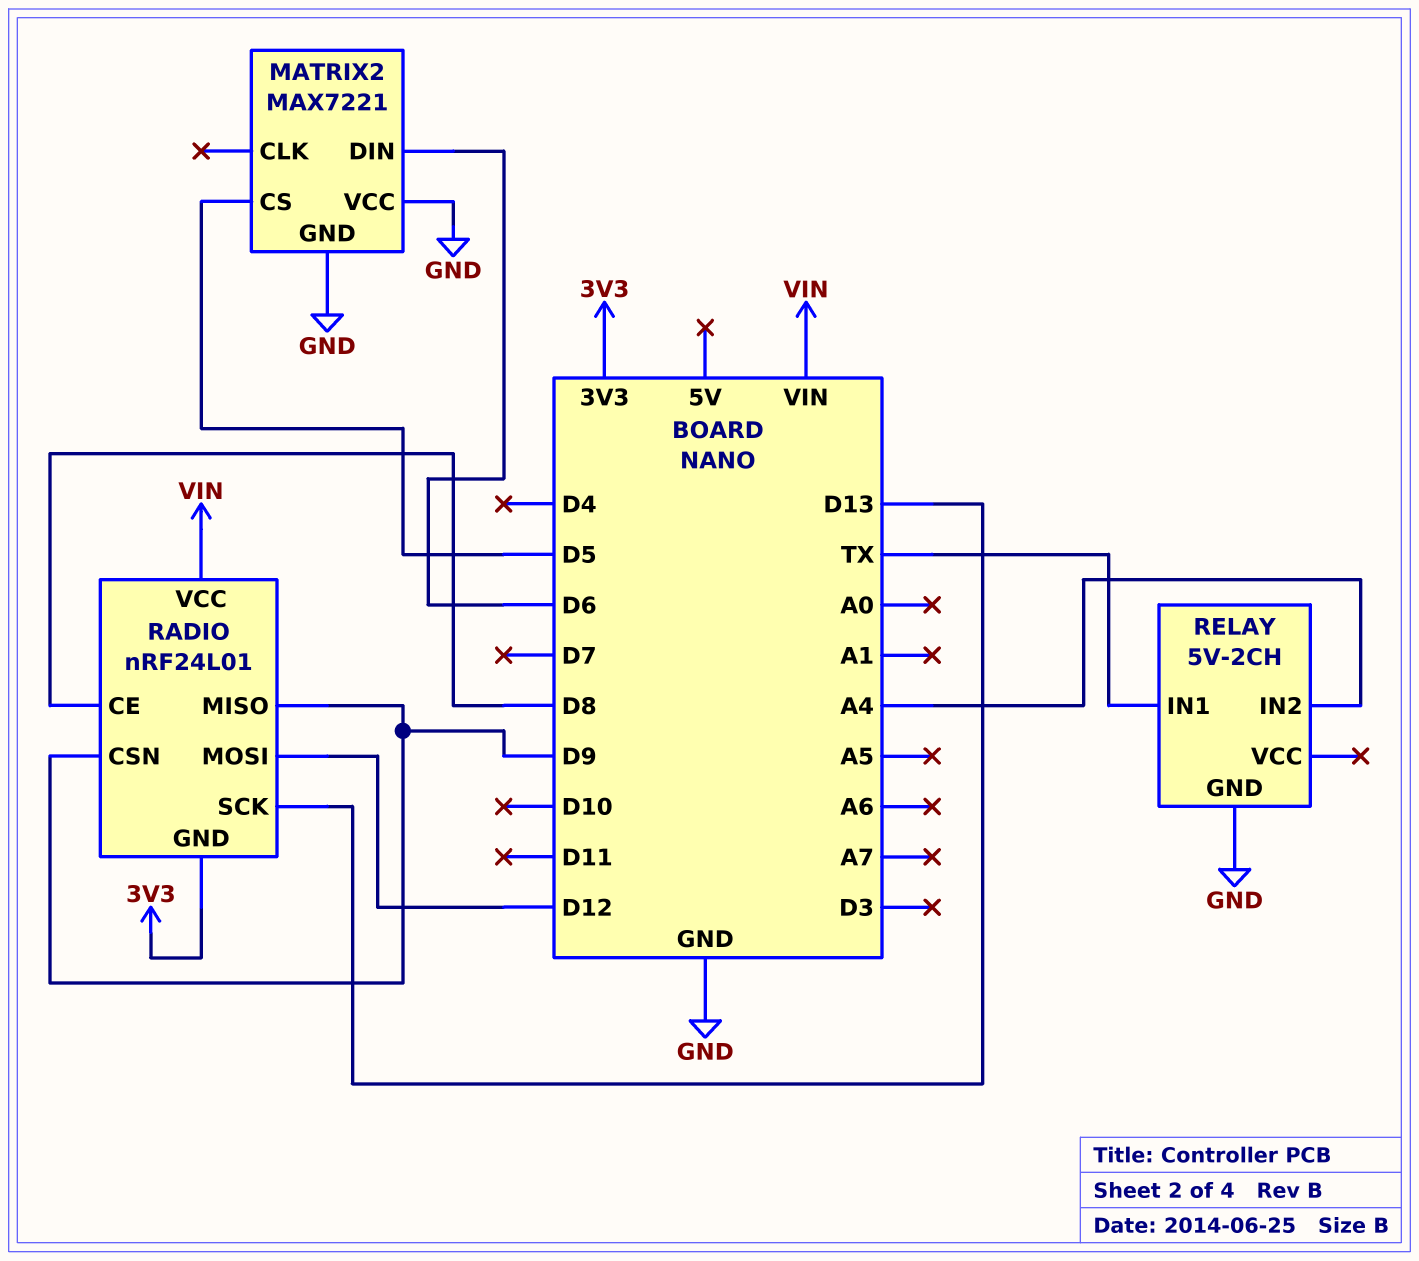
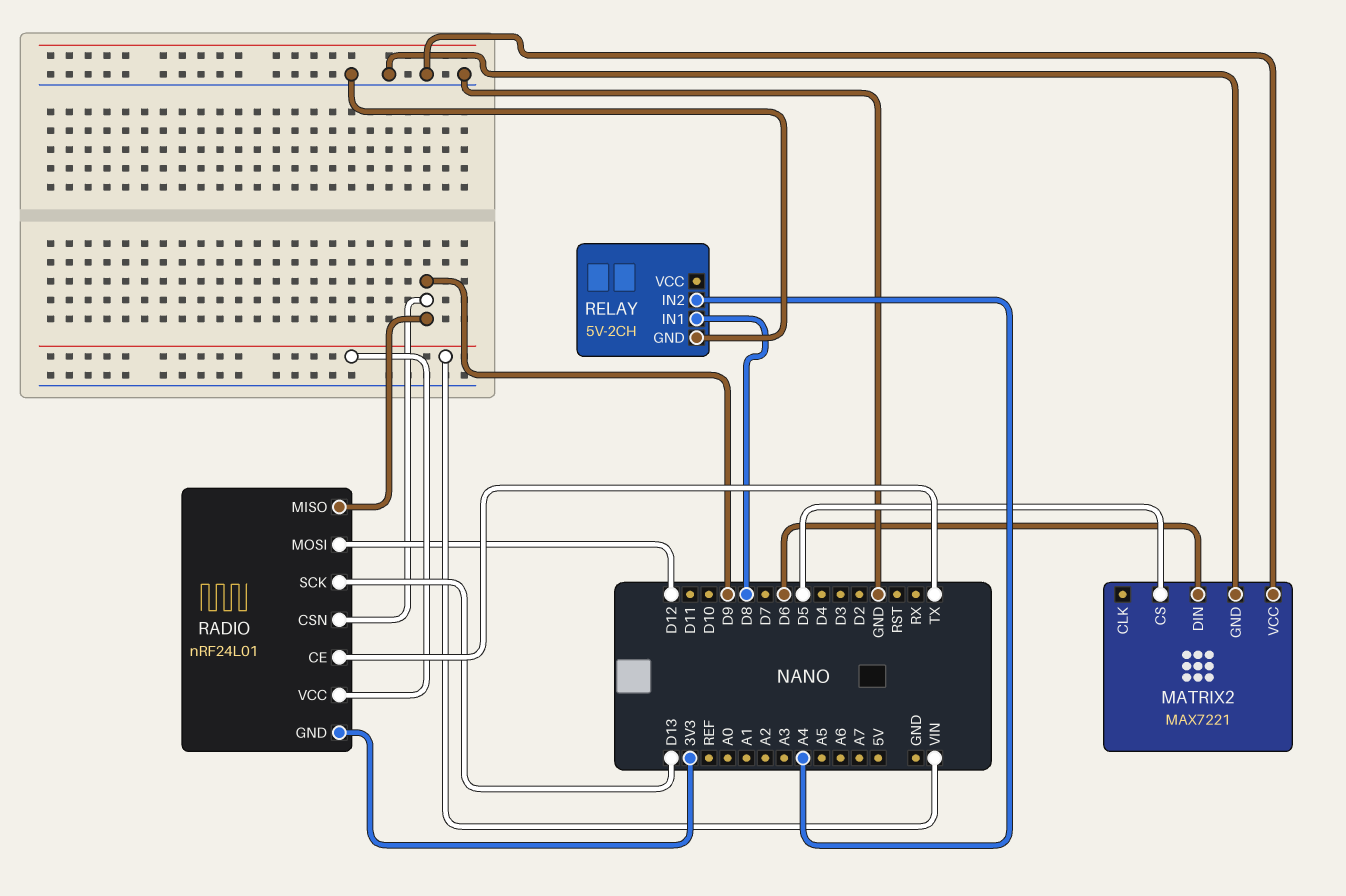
RADIO pin CE: D8 -> TX
RELAY pin IN1: TX -> D8

